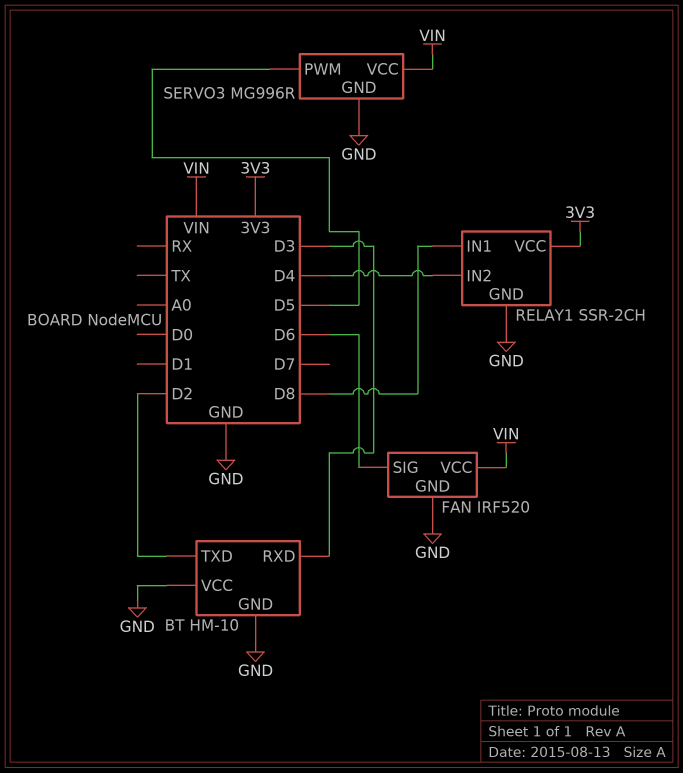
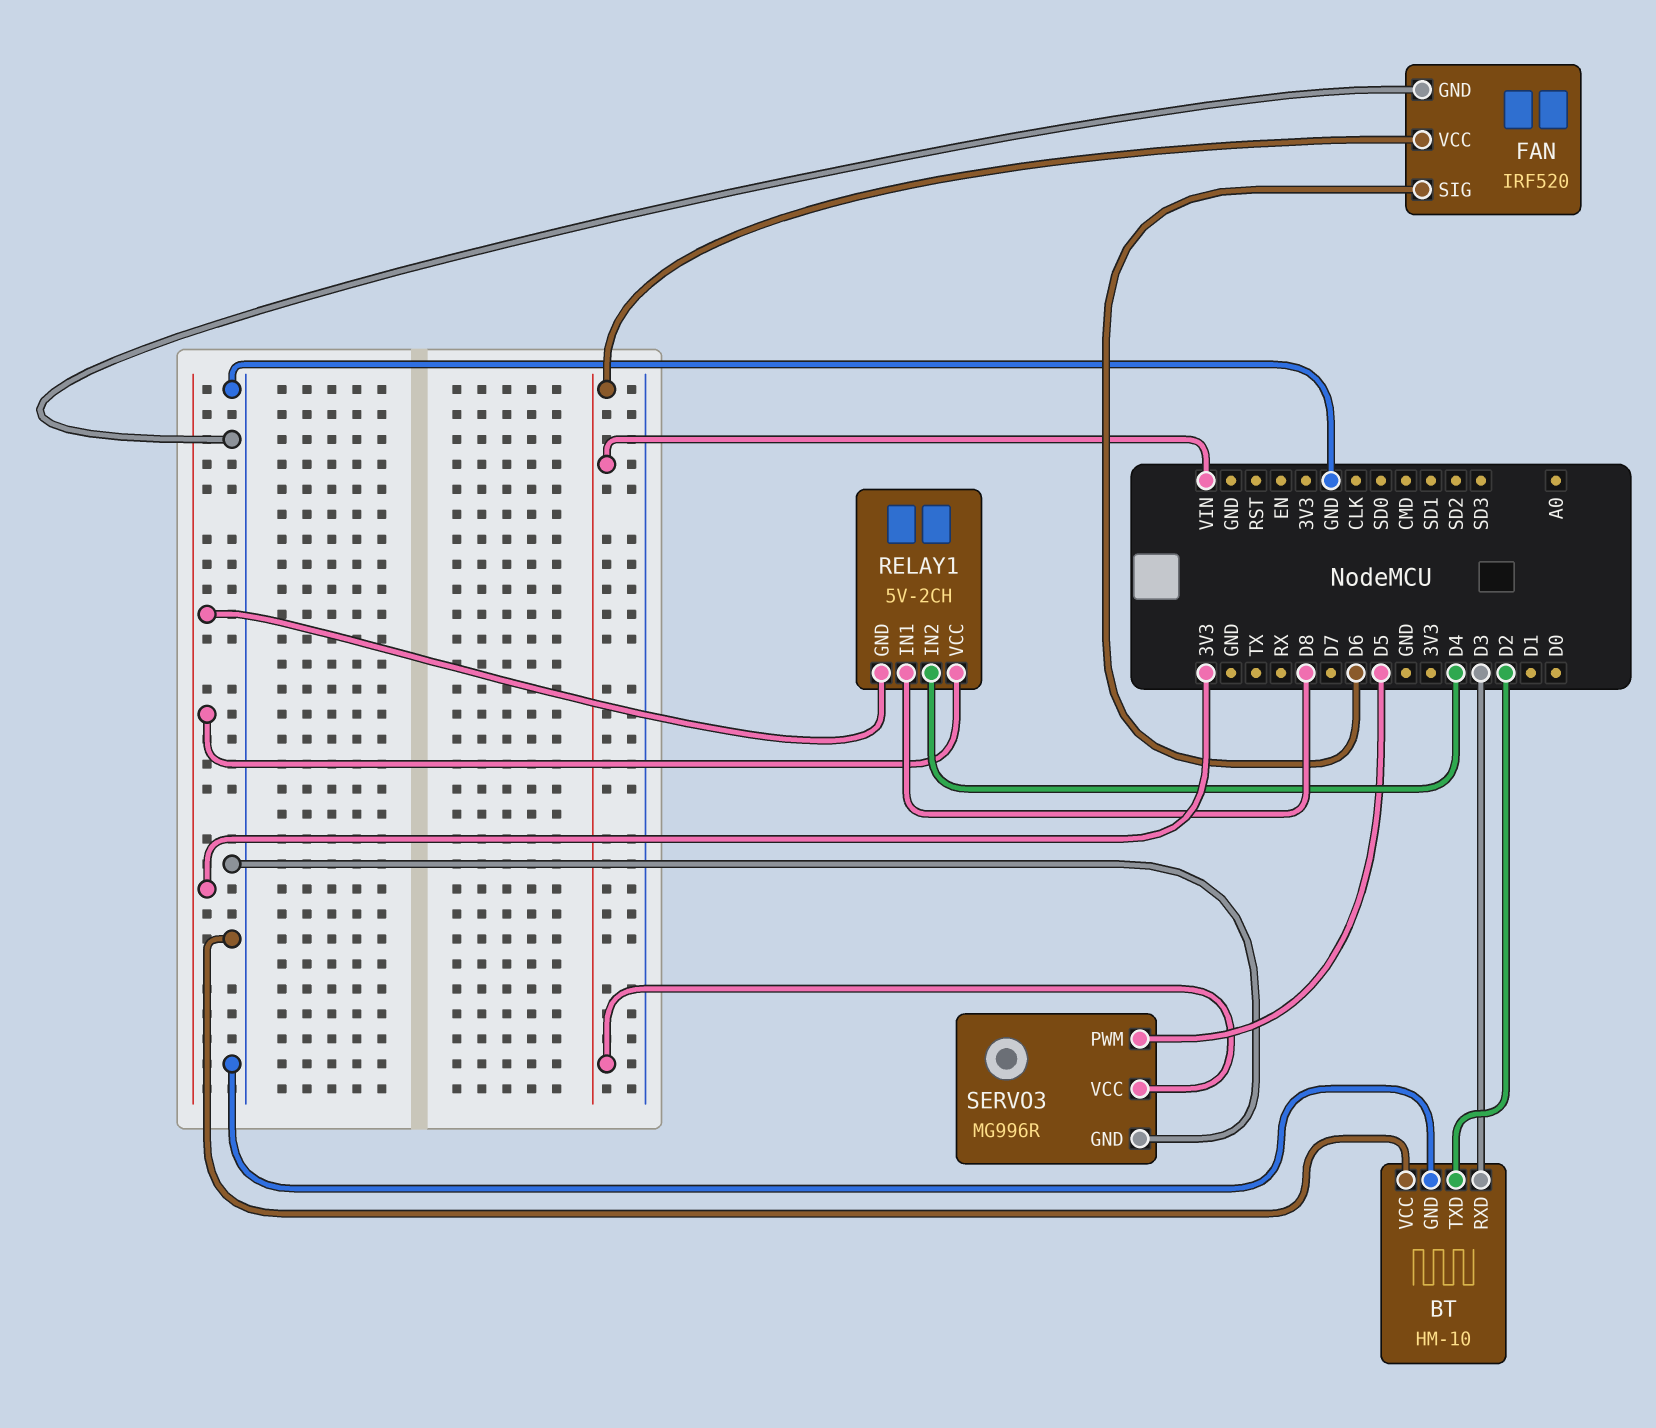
RELAY1: SSR-2CH -> 5V-2CH
RELAY1 pin GND: GND -> 3V3

